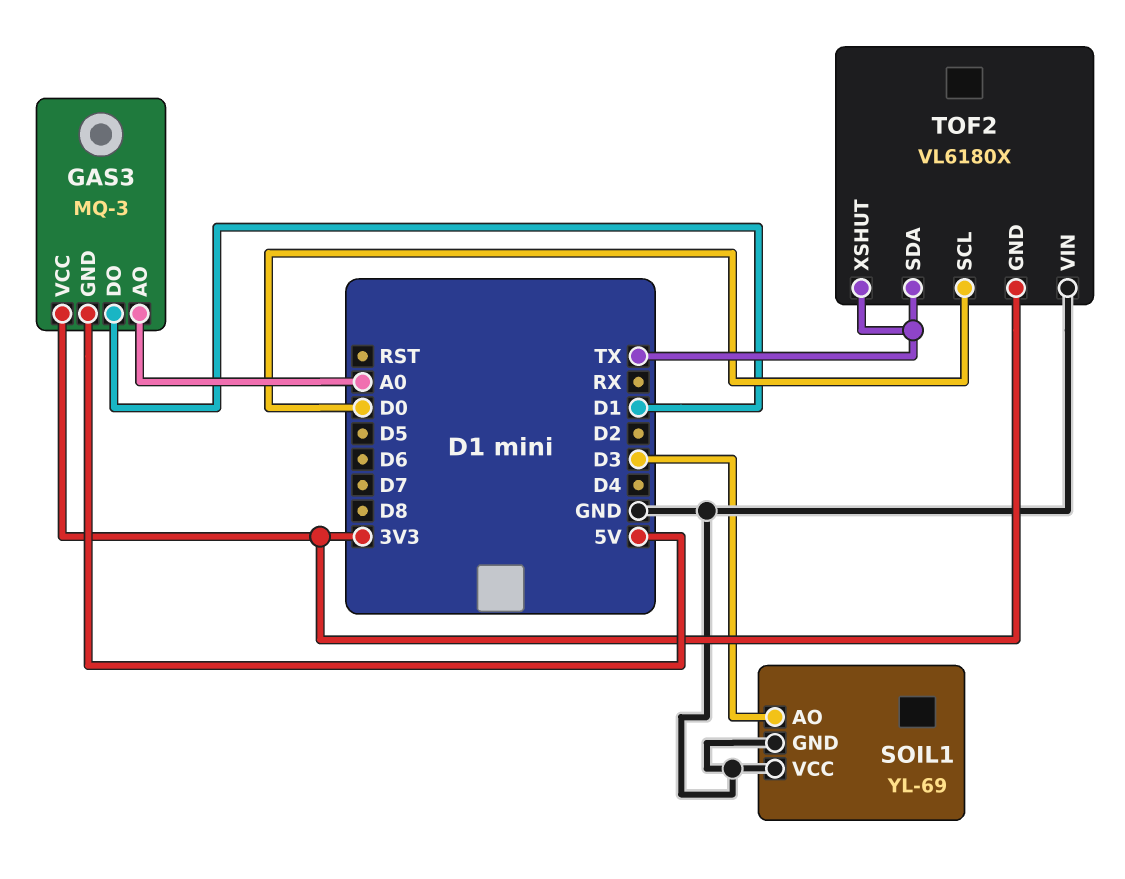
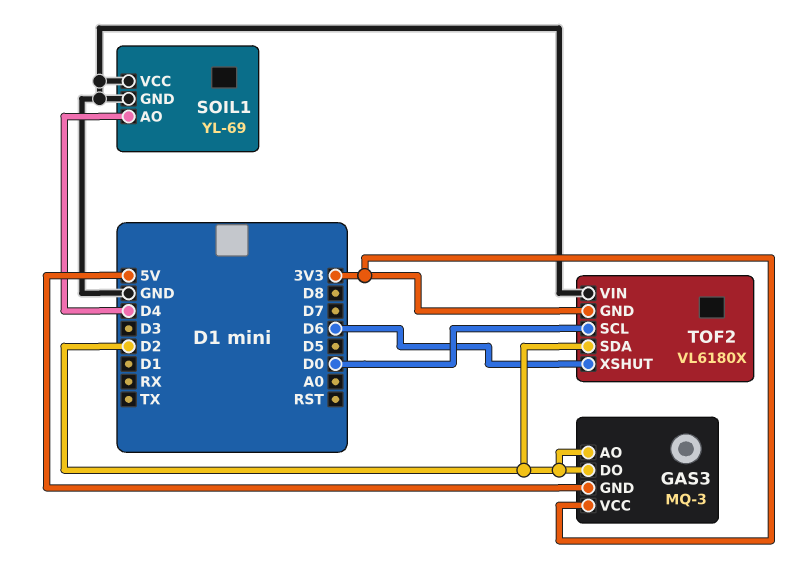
GAS3 pin AO: A0 -> D2
GAS3 pin DO: D1 -> D2
SOIL1 pin AO: D3 -> D4
TOF2 pin SDA: TX -> D2
TOF2 pin XSHUT: TX -> D6

